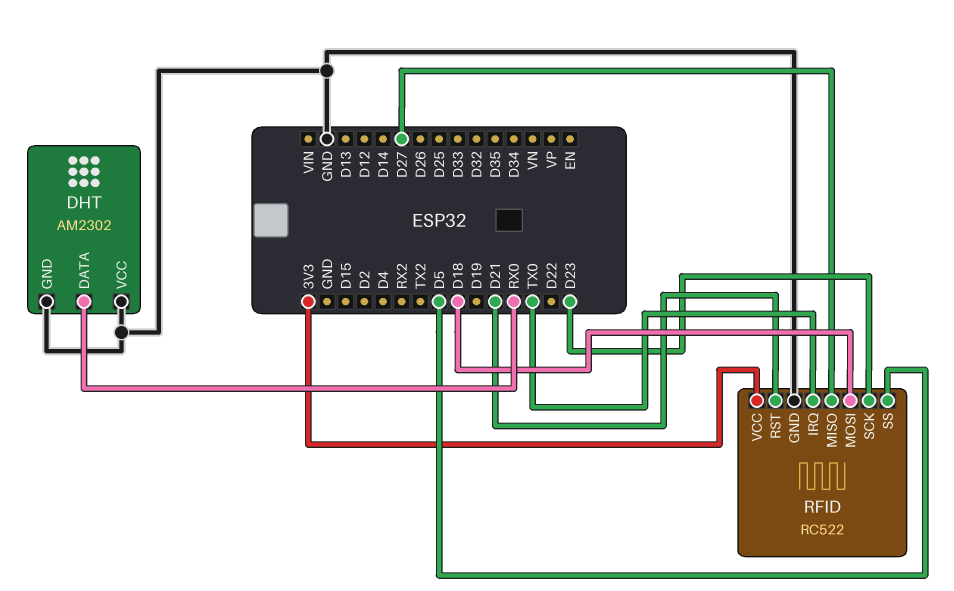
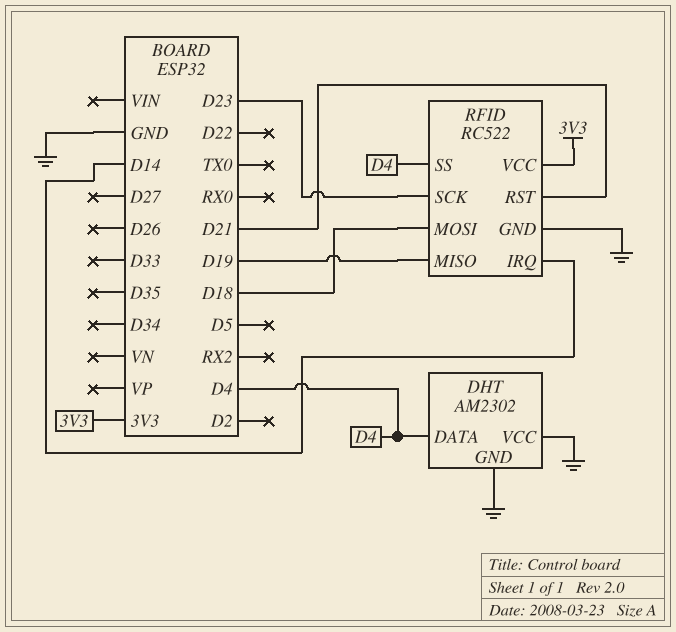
DHT pin DATA: RX0 -> D4
RFID pin IRQ: TX0 -> D14
RFID pin MISO: D27 -> D19
RFID pin SS: D5 -> D4

